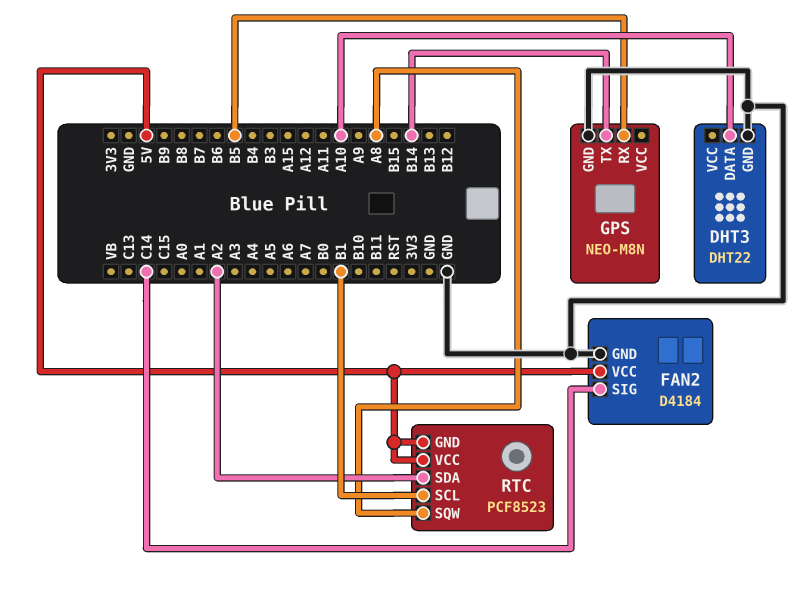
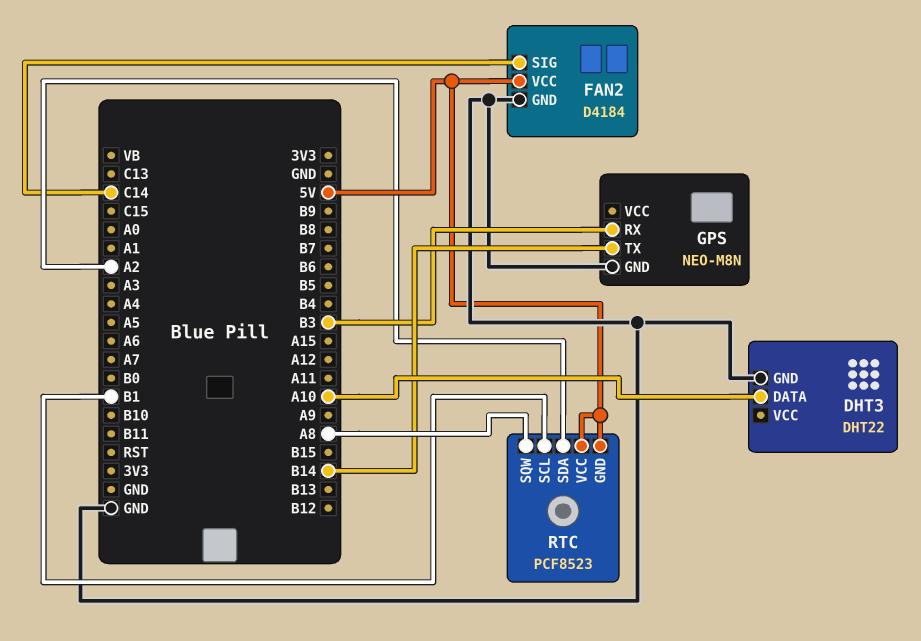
GPS pin RX: B5 -> B3

